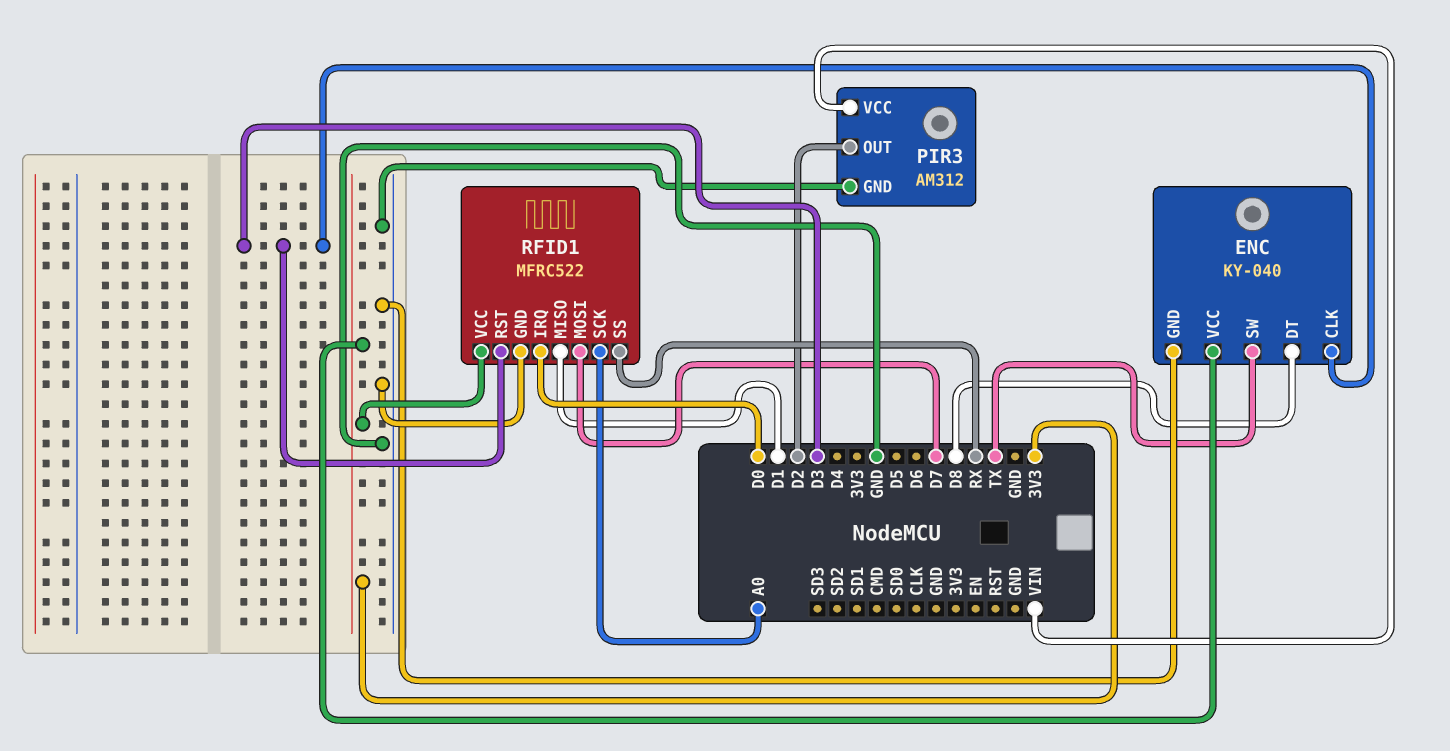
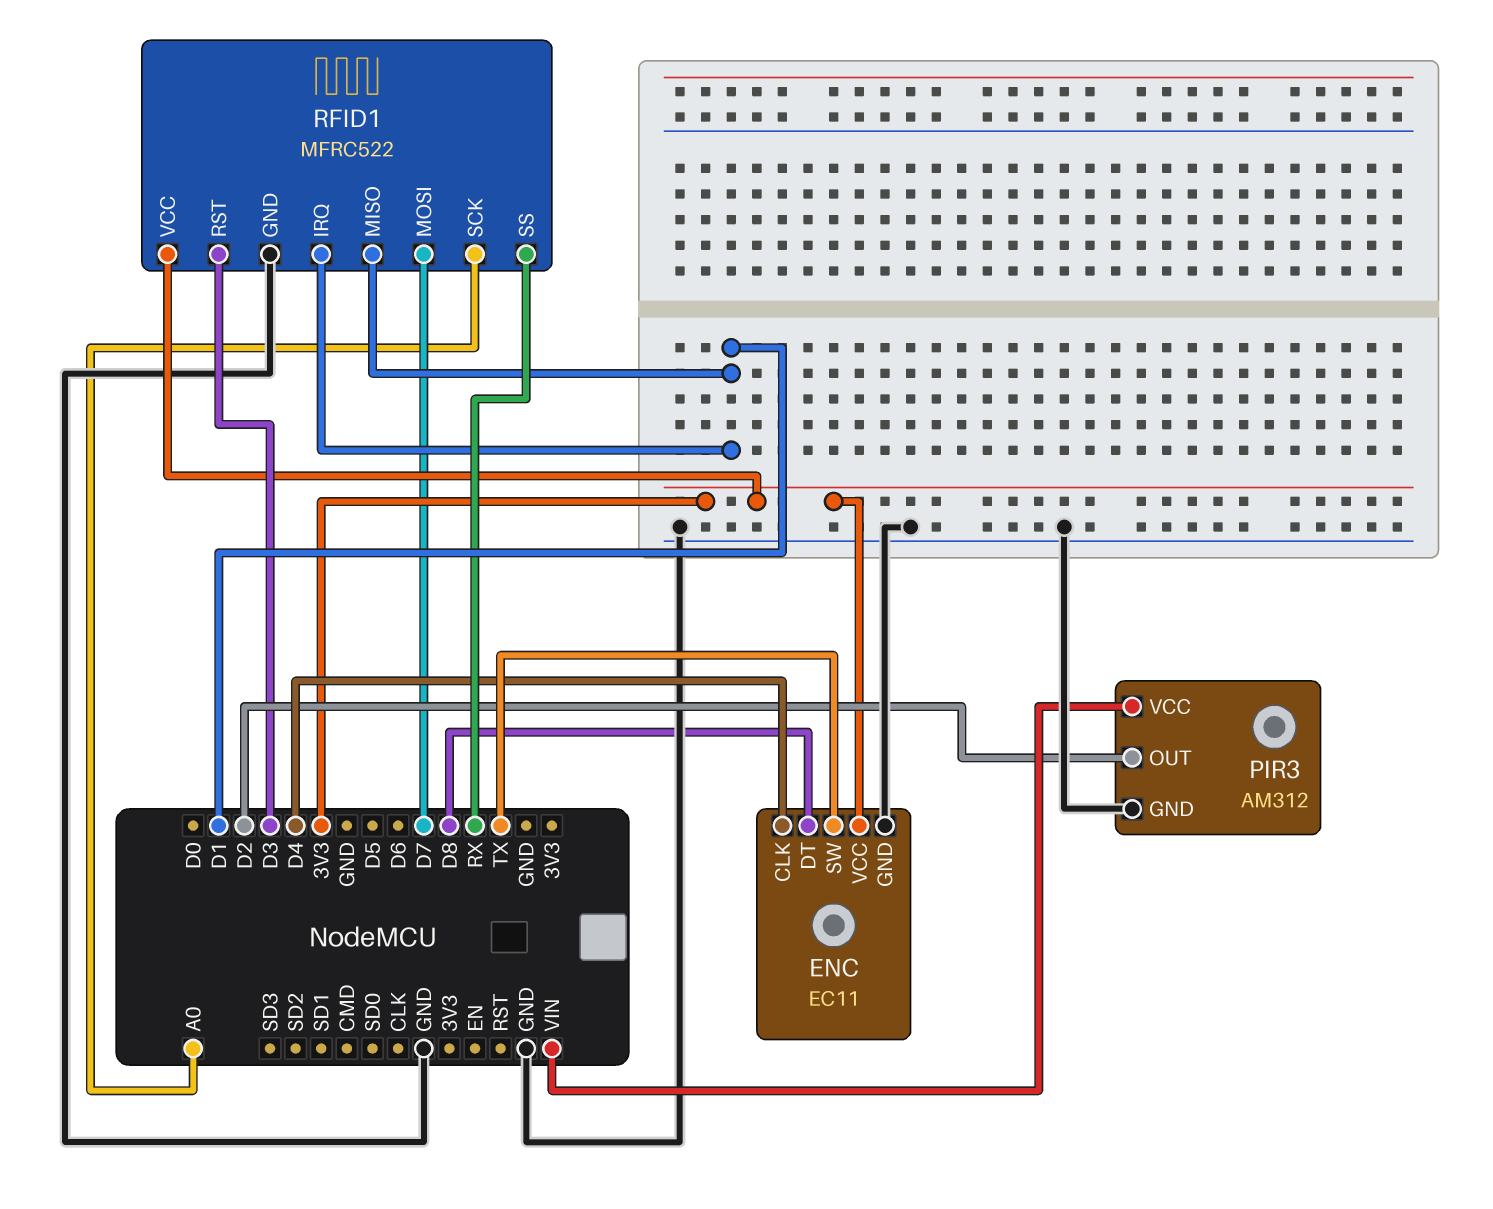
ENC: KY-040 -> EC11
ENC pin CLK: D3 -> D4
RFID1 pin IRQ: D0 -> D1

